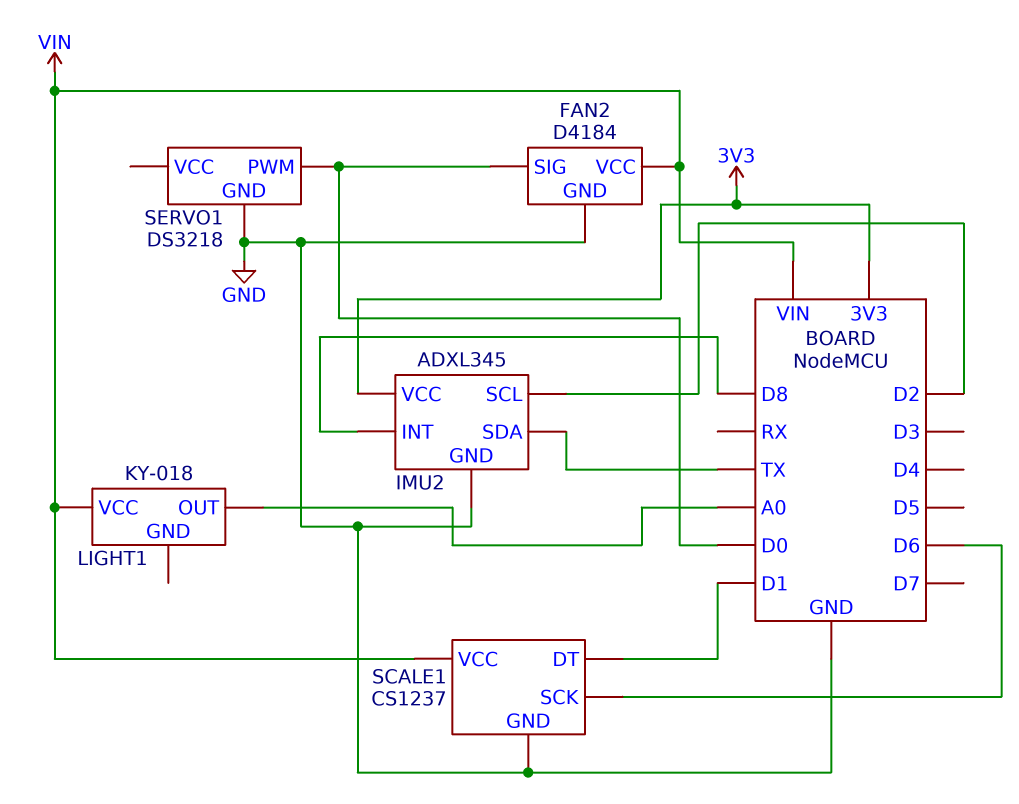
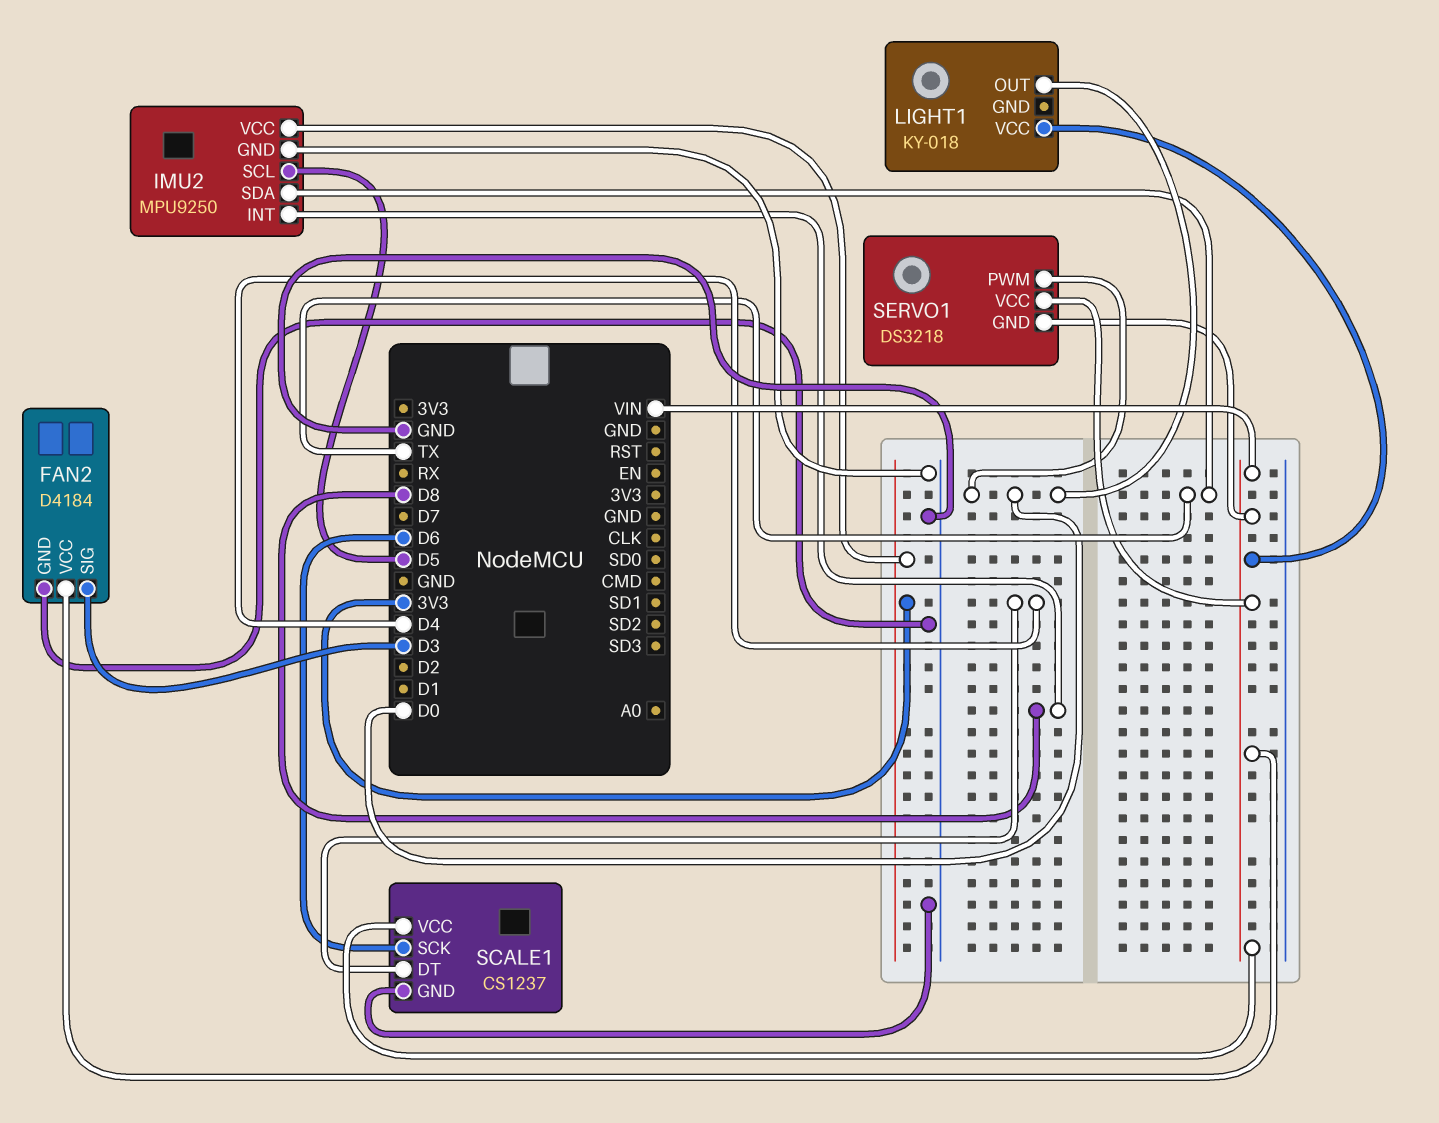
FAN2 pin SIG: D0 -> D3
IMU2: ADXL345 -> MPU9250
IMU2 pin SCL: D2 -> D5
LIGHT1 pin OUT: A0 -> D0
SCALE1 pin DT: D1 -> D4
SERVO1 pin GND: GND -> VIN
SERVO1 pin VCC: none -> VIN

